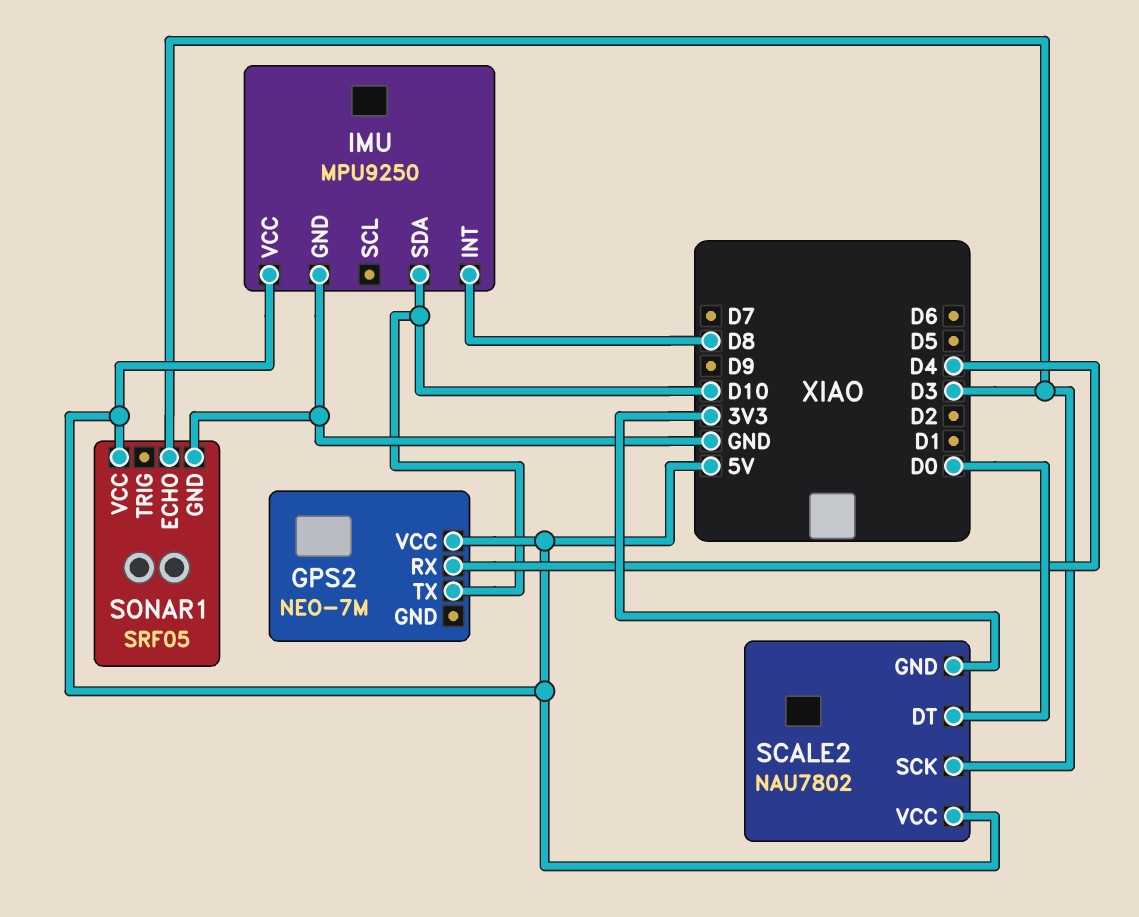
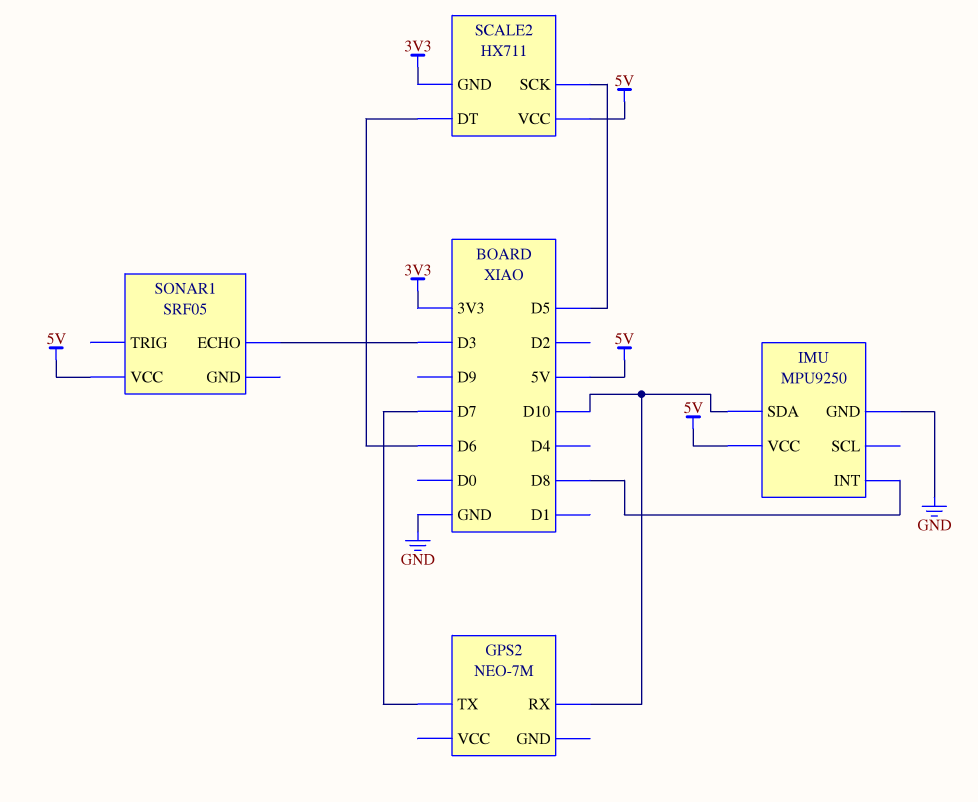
GPS2 pin RX: D4 -> D10
GPS2 pin TX: D10 -> D7
GPS2 pin VCC: 5V -> none
SCALE2: NAU7802 -> HX711
SCALE2 pin DT: D0 -> D6
SCALE2 pin SCK: D3 -> D5
SONAR1 pin GND: GND -> none

